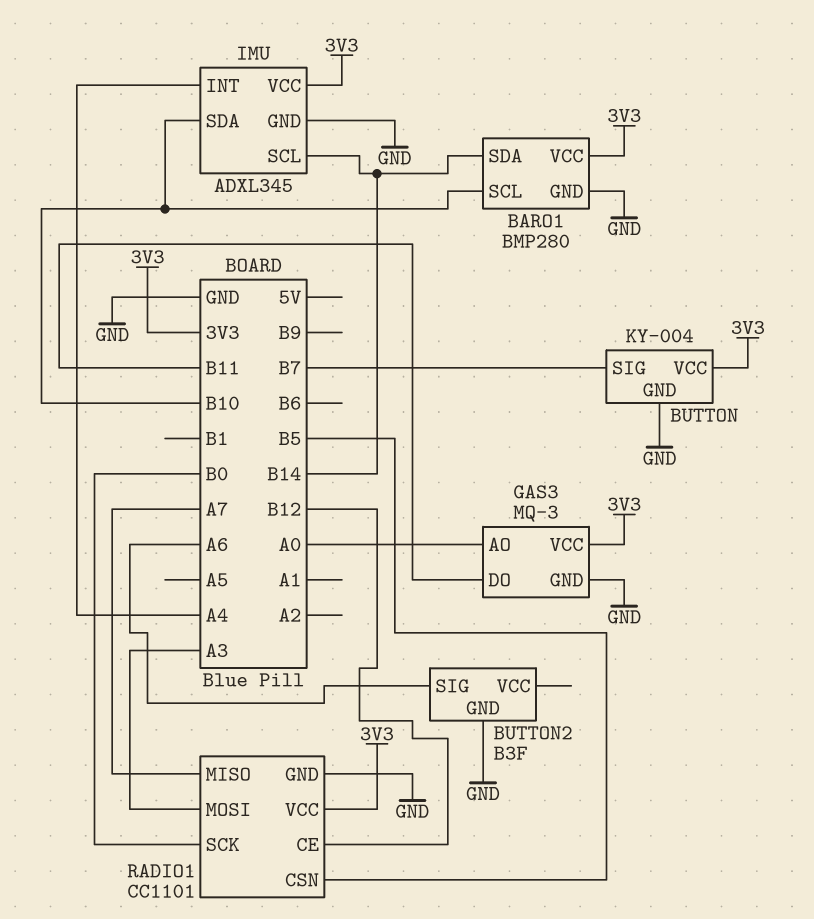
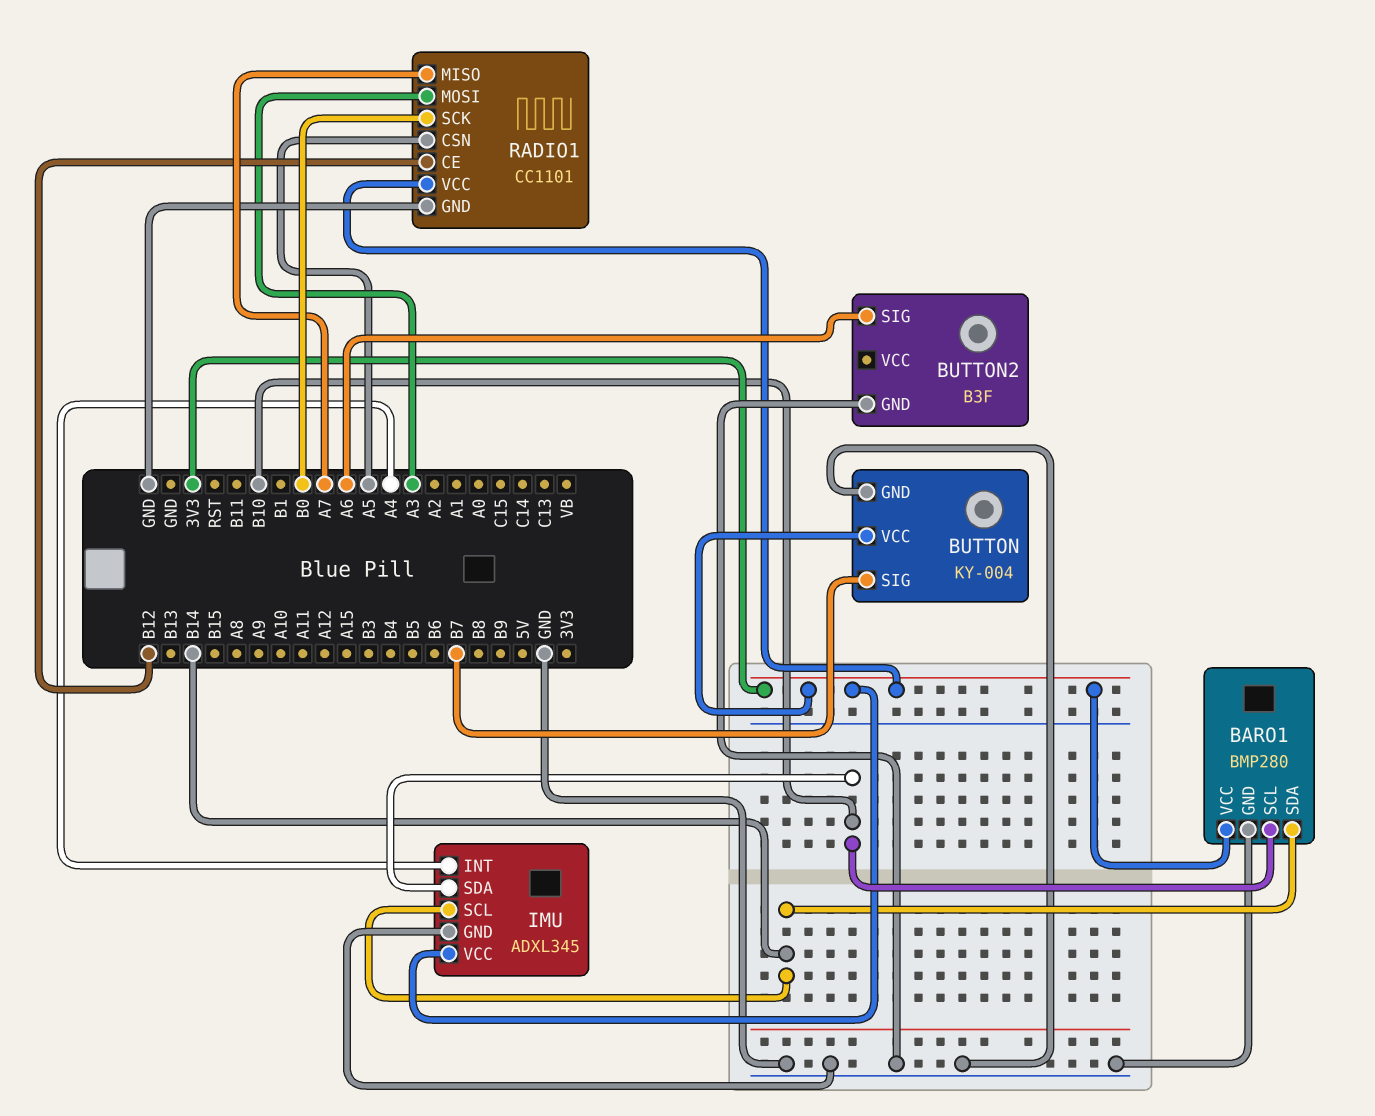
GAS3: MQ-3 -> none
GAS3 pin AO: A0 -> none
GAS3 pin DO: B11 -> none
GAS3 pin GND: GND -> none
GAS3 pin VCC: 3V3 -> none
RADIO1 pin CSN: B5 -> A5

